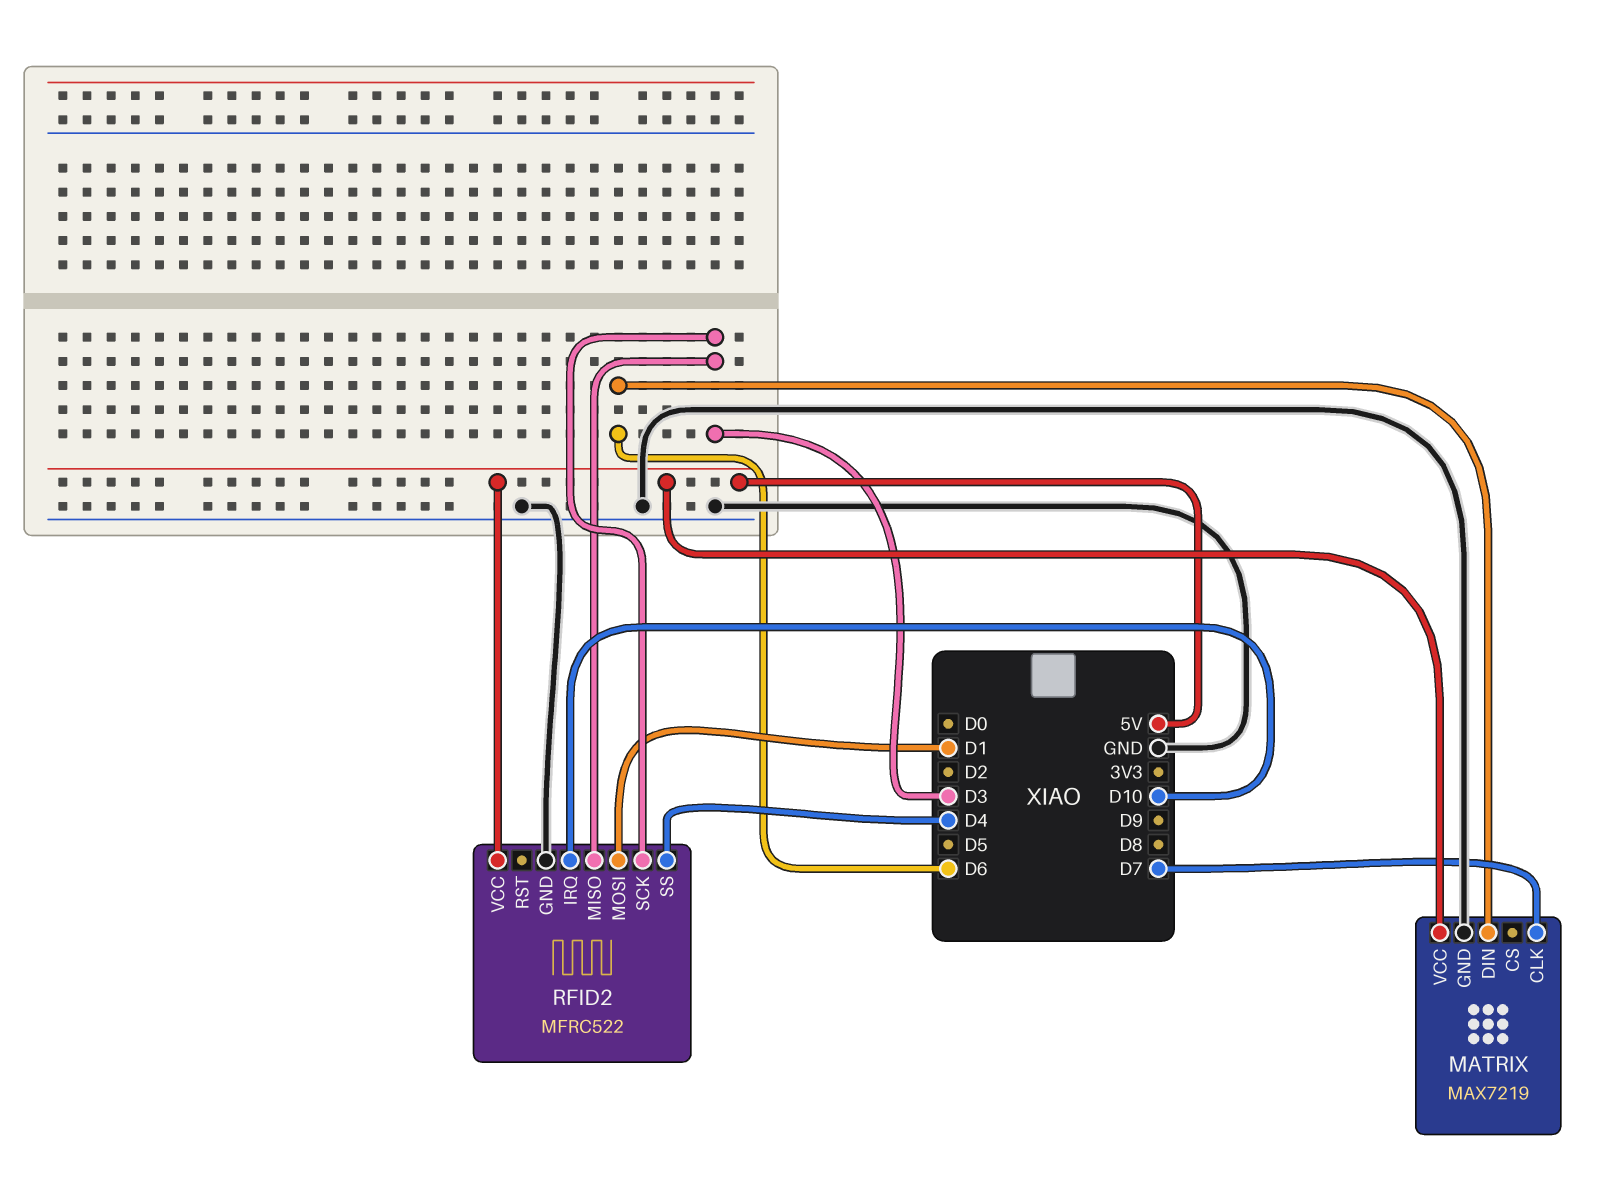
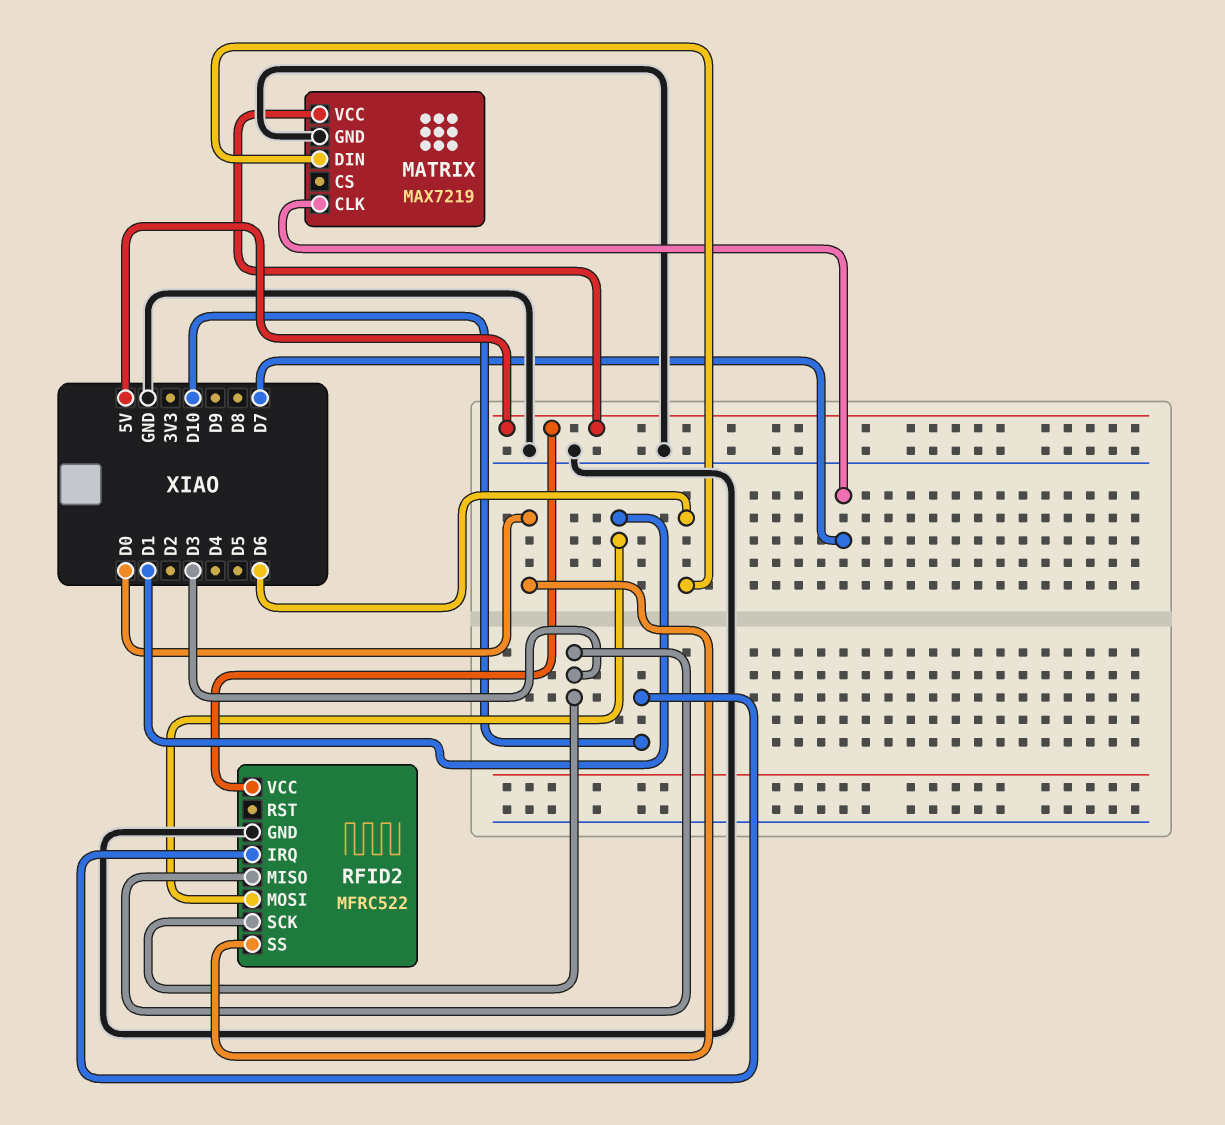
RFID2 pin SS: D4 -> D0

